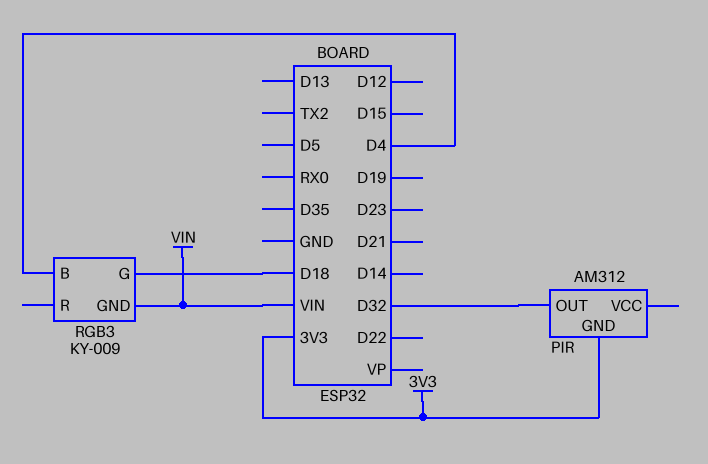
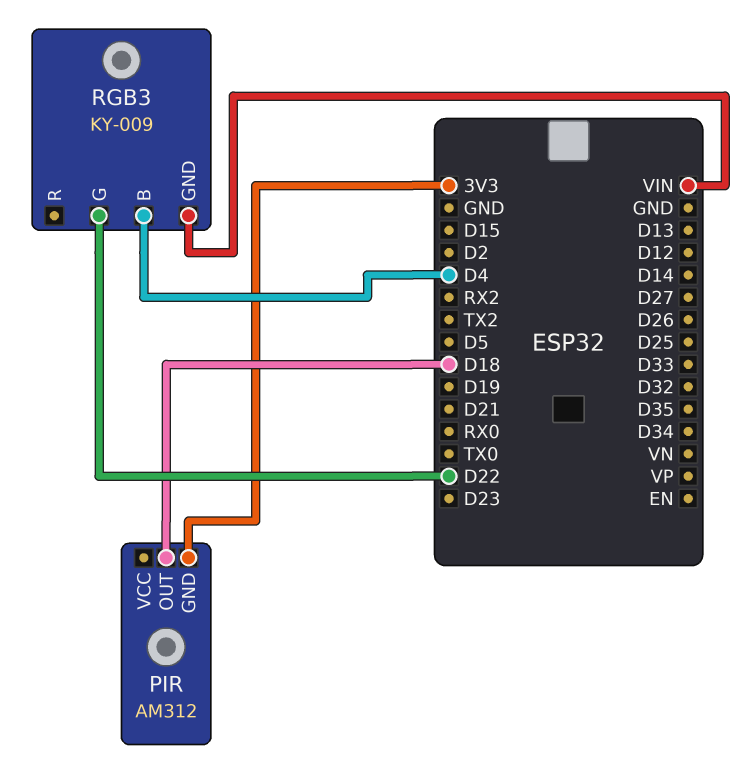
PIR pin OUT: D32 -> D18
RGB3 pin G: D18 -> D22

